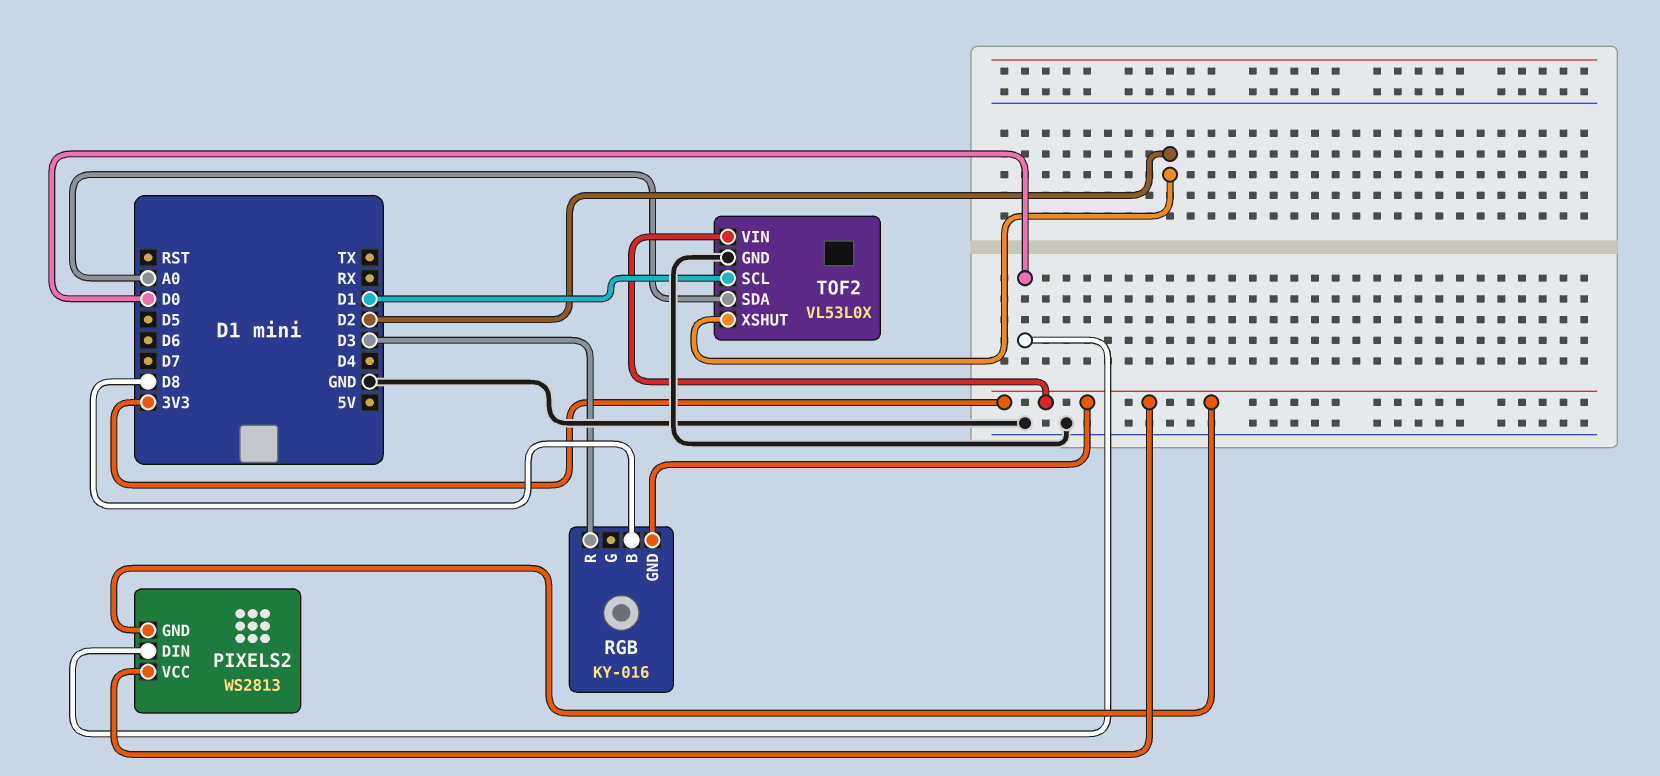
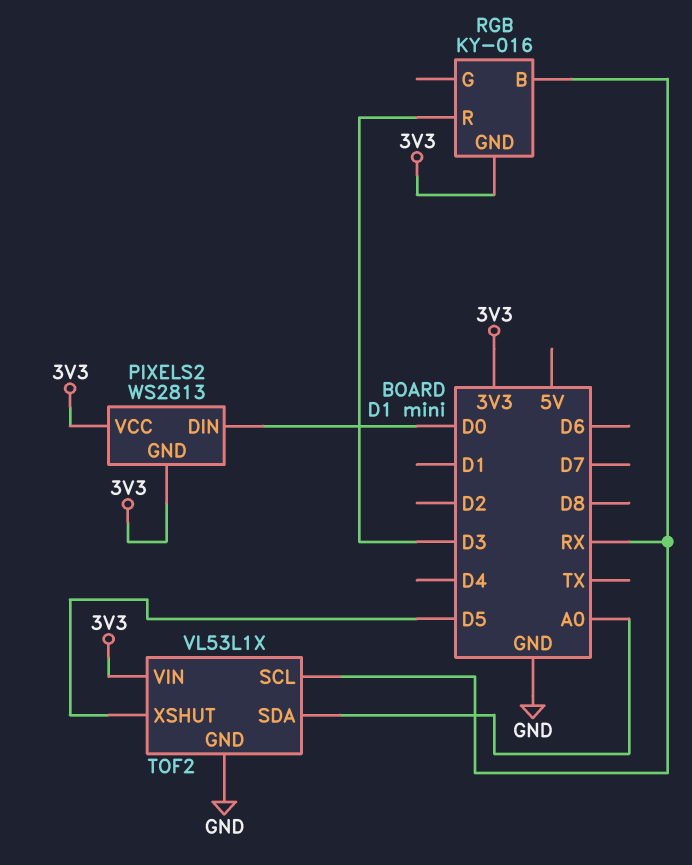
RGB pin B: D8 -> RX
TOF2: VL53L0X -> VL53L1X
TOF2 pin SCL: D1 -> RX
TOF2 pin XSHUT: D2 -> D5

